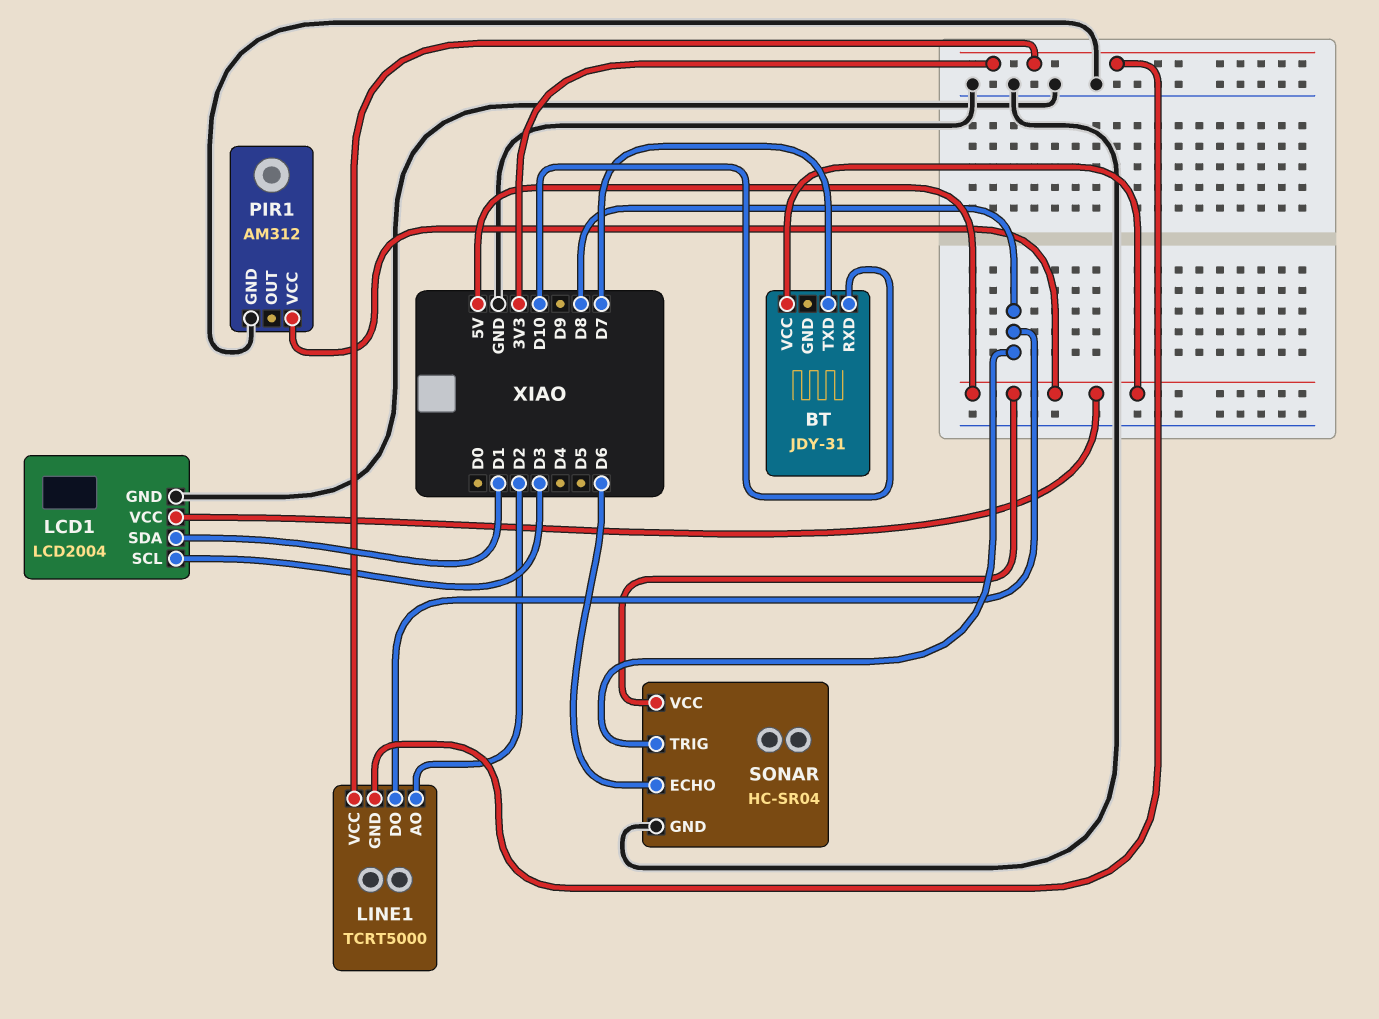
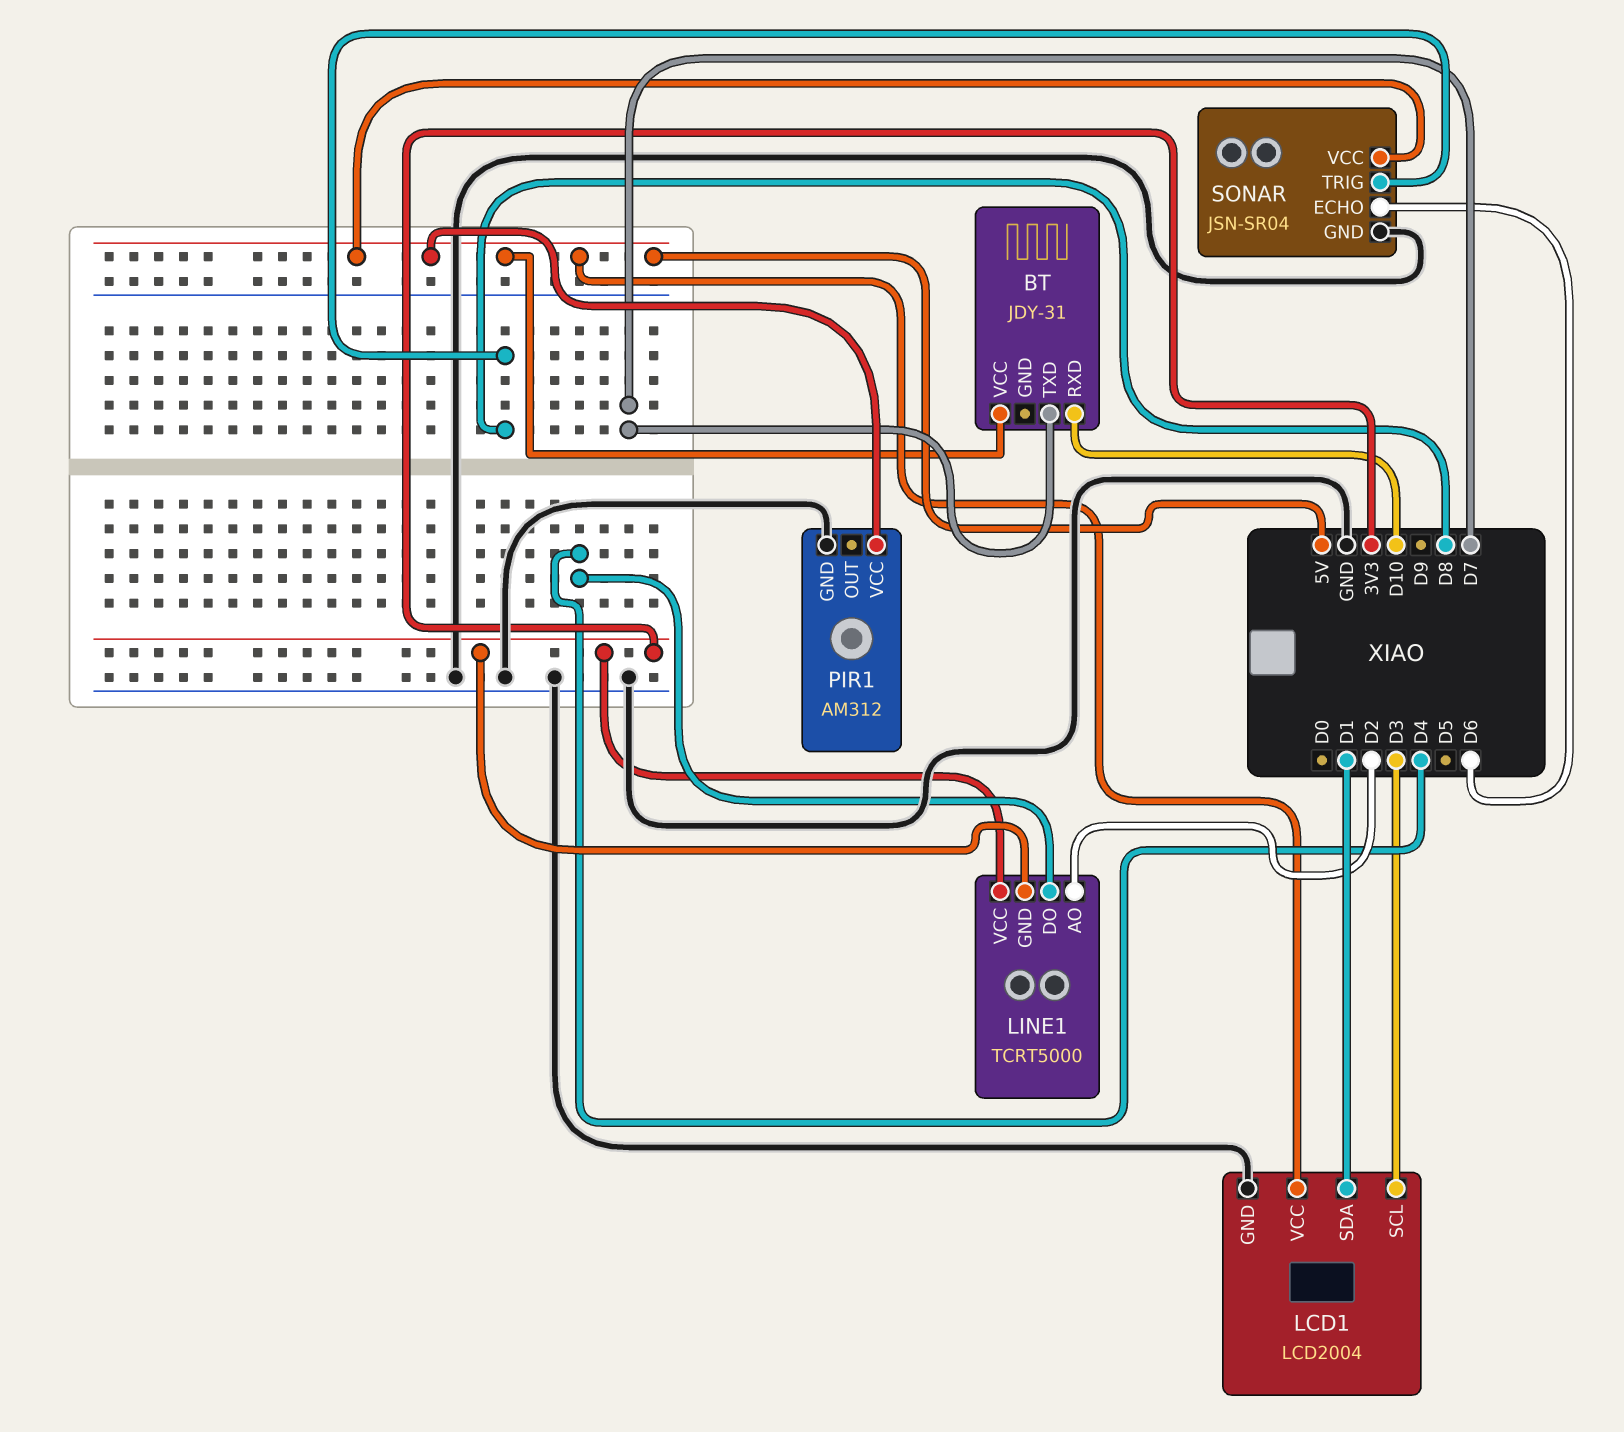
LINE1 pin DO: D8 -> D4
SONAR: HC-SR04 -> JSN-SR04

